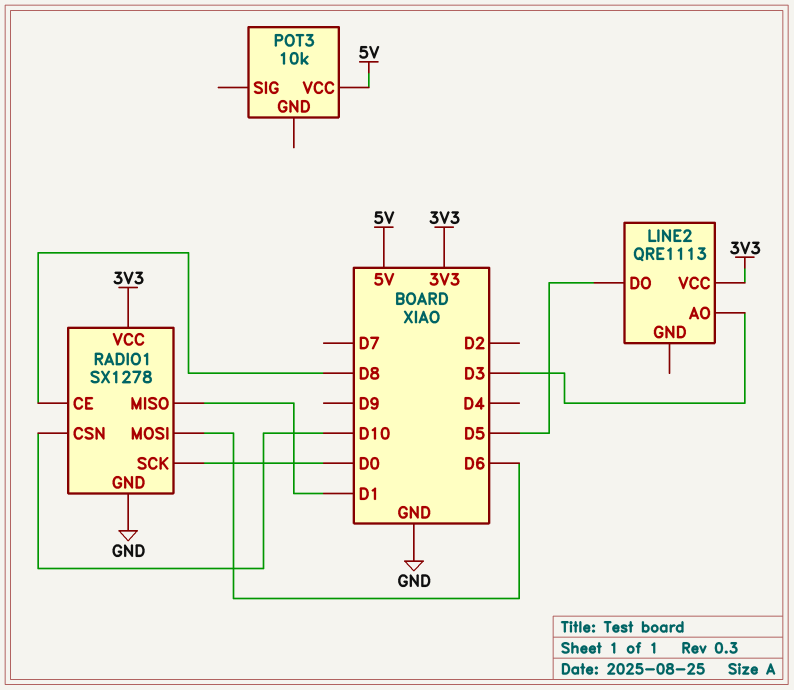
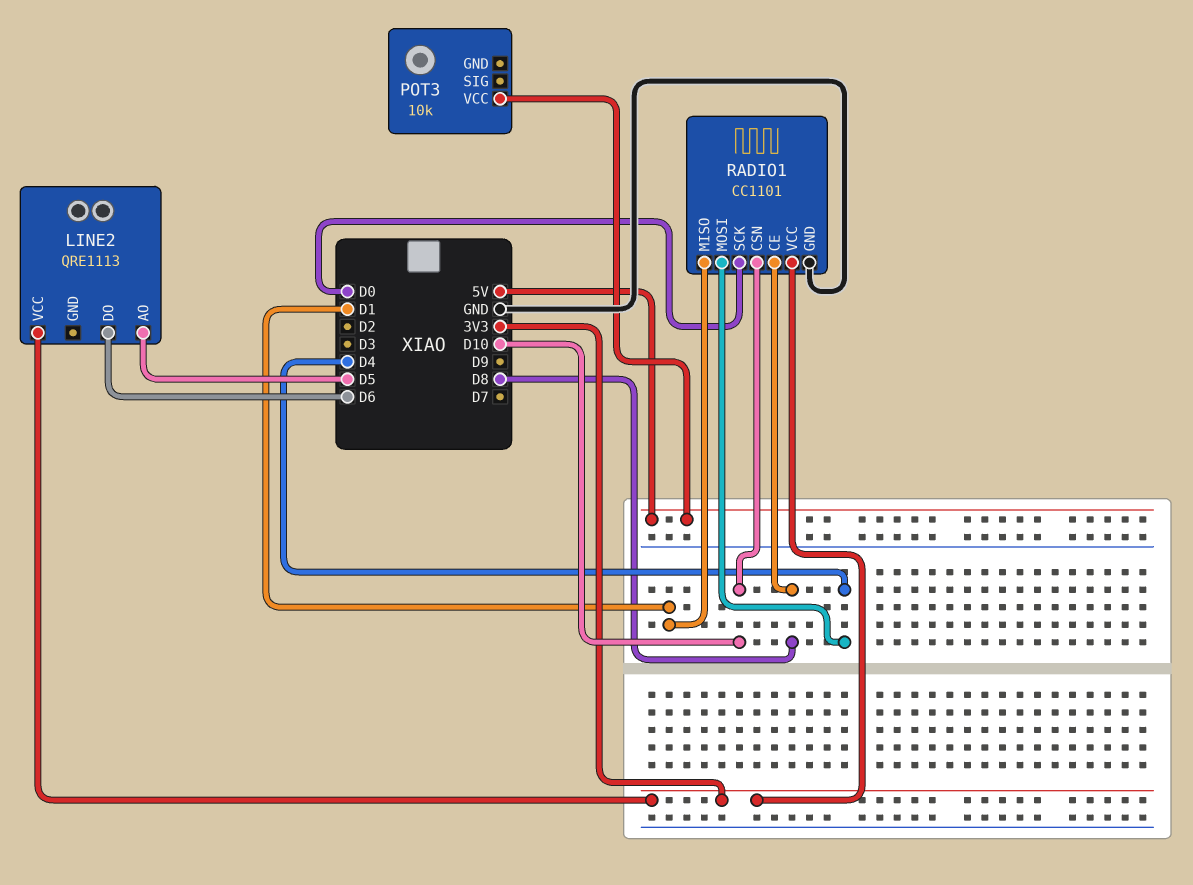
LINE2 pin AO: D3 -> D5
LINE2 pin DO: D5 -> D6
RADIO1: SX1278 -> CC1101
RADIO1 pin MOSI: D6 -> D4

